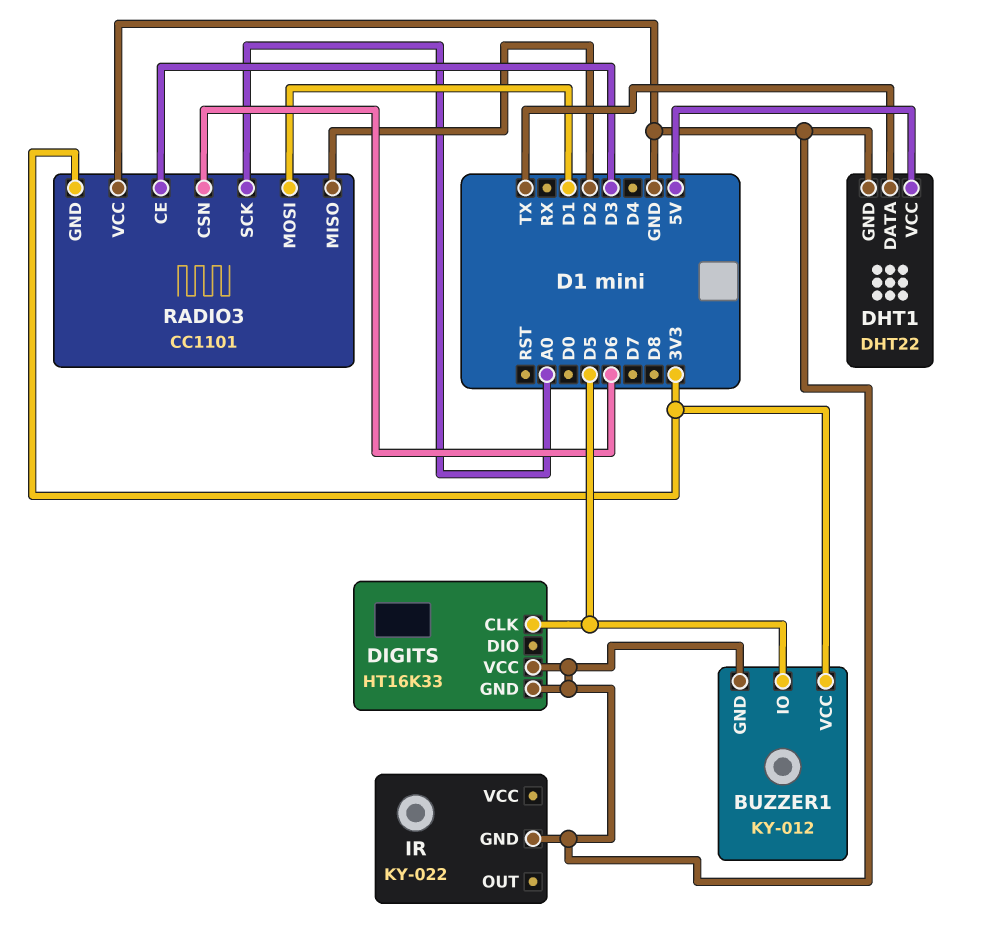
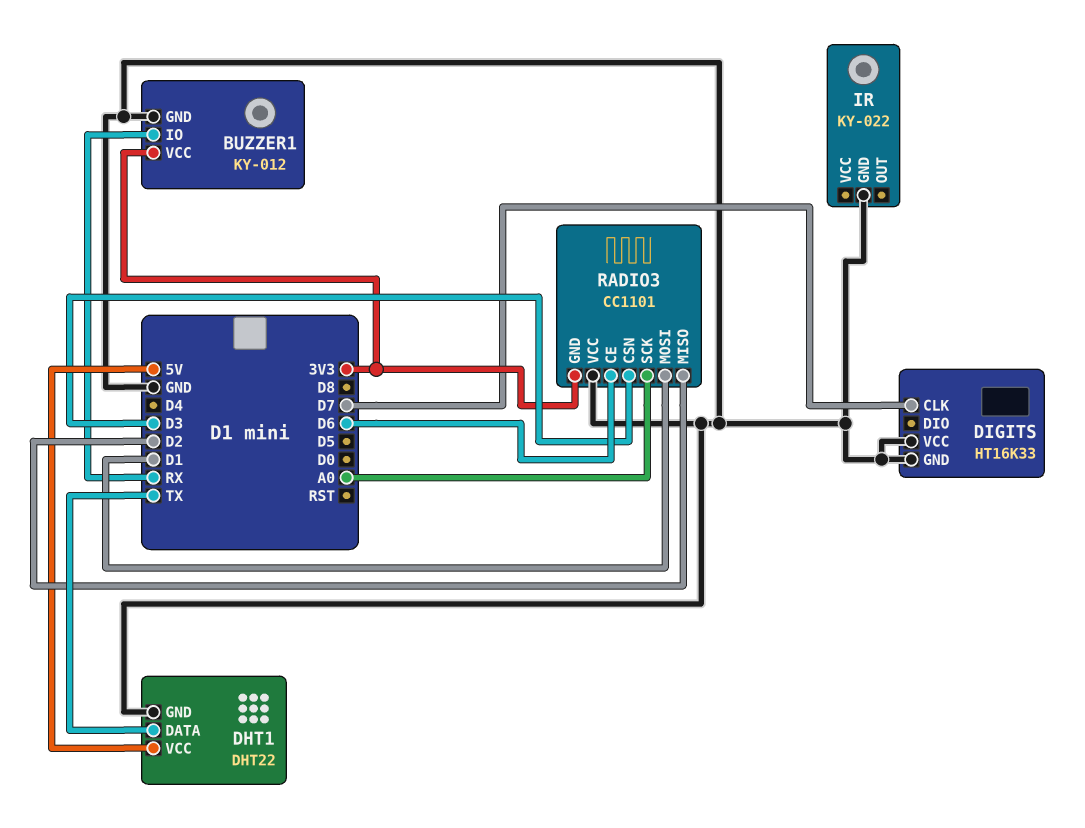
BUZZER1 pin IO: D5 -> RX
DIGITS pin CLK: D5 -> D7
RADIO3 pin CE: D3 -> D6
RADIO3 pin CSN: D6 -> D3

